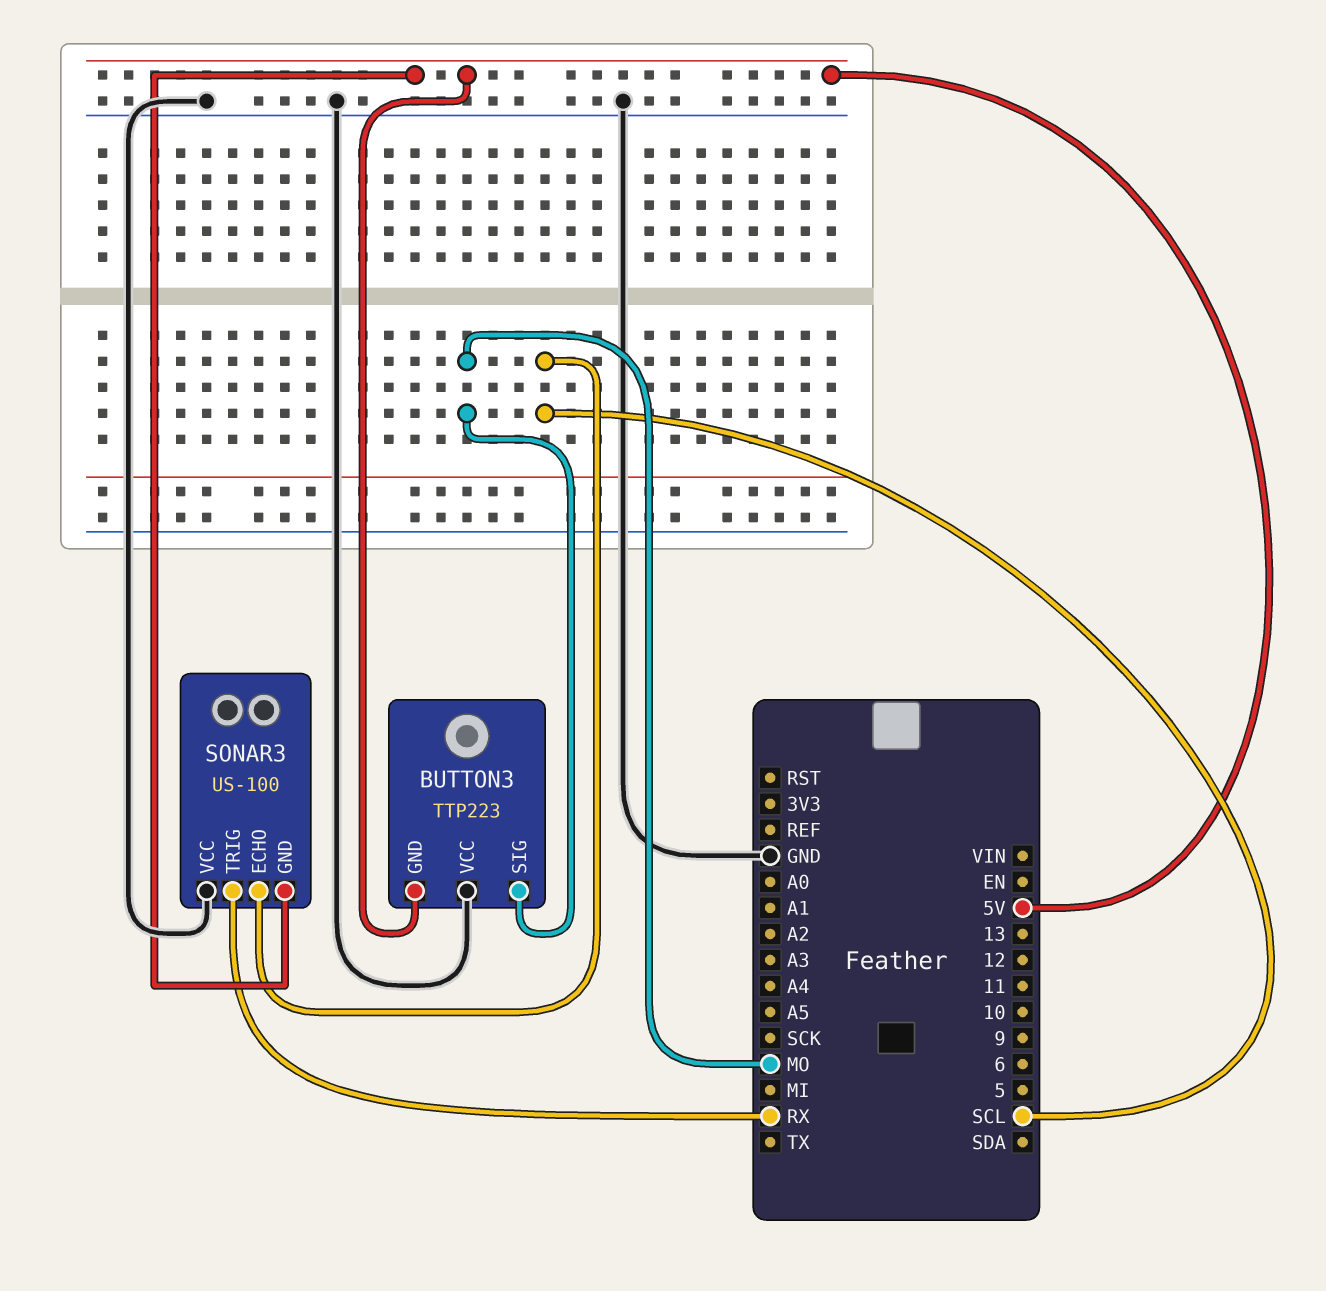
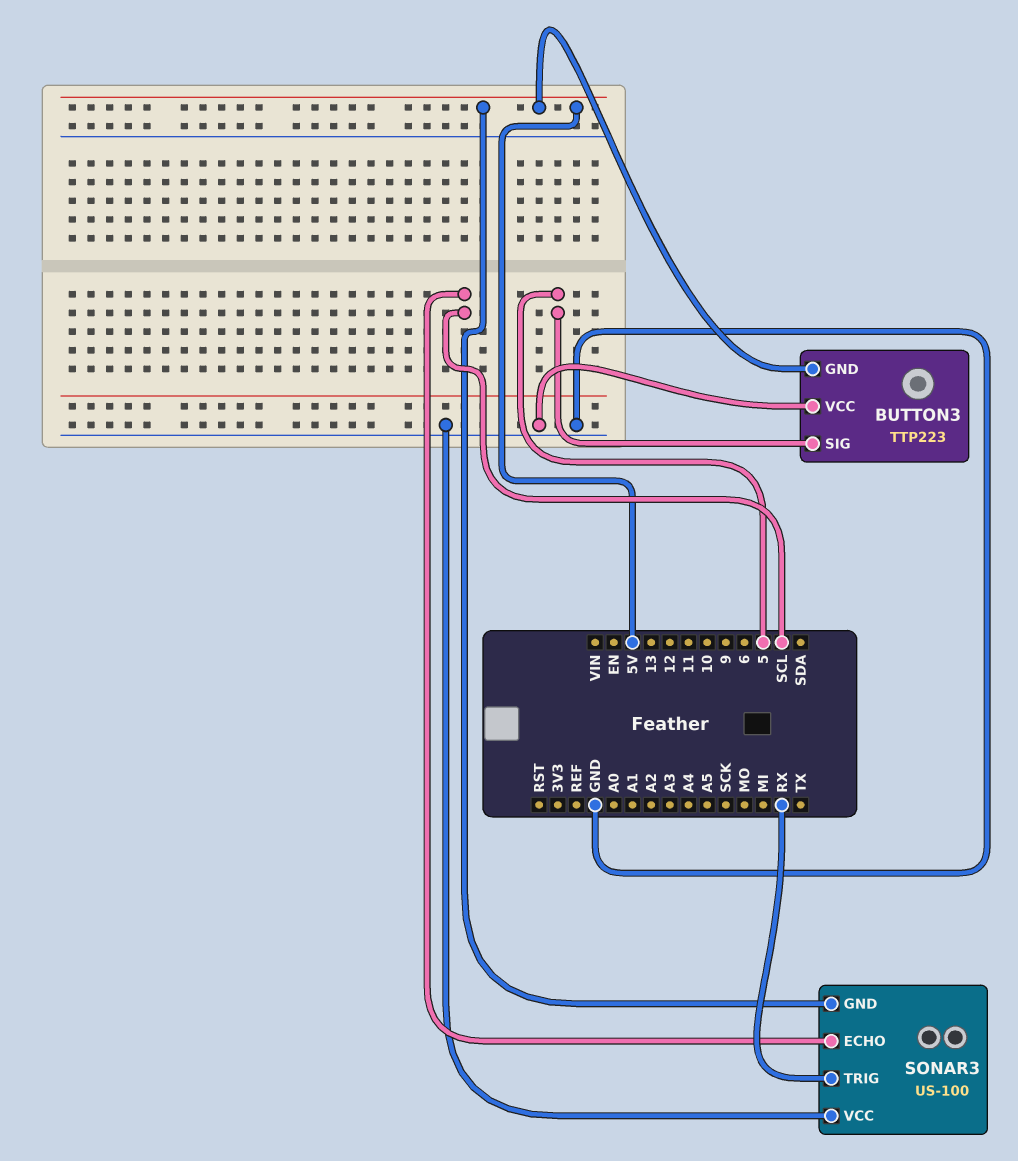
BUTTON3 pin SIG: MO -> 5

